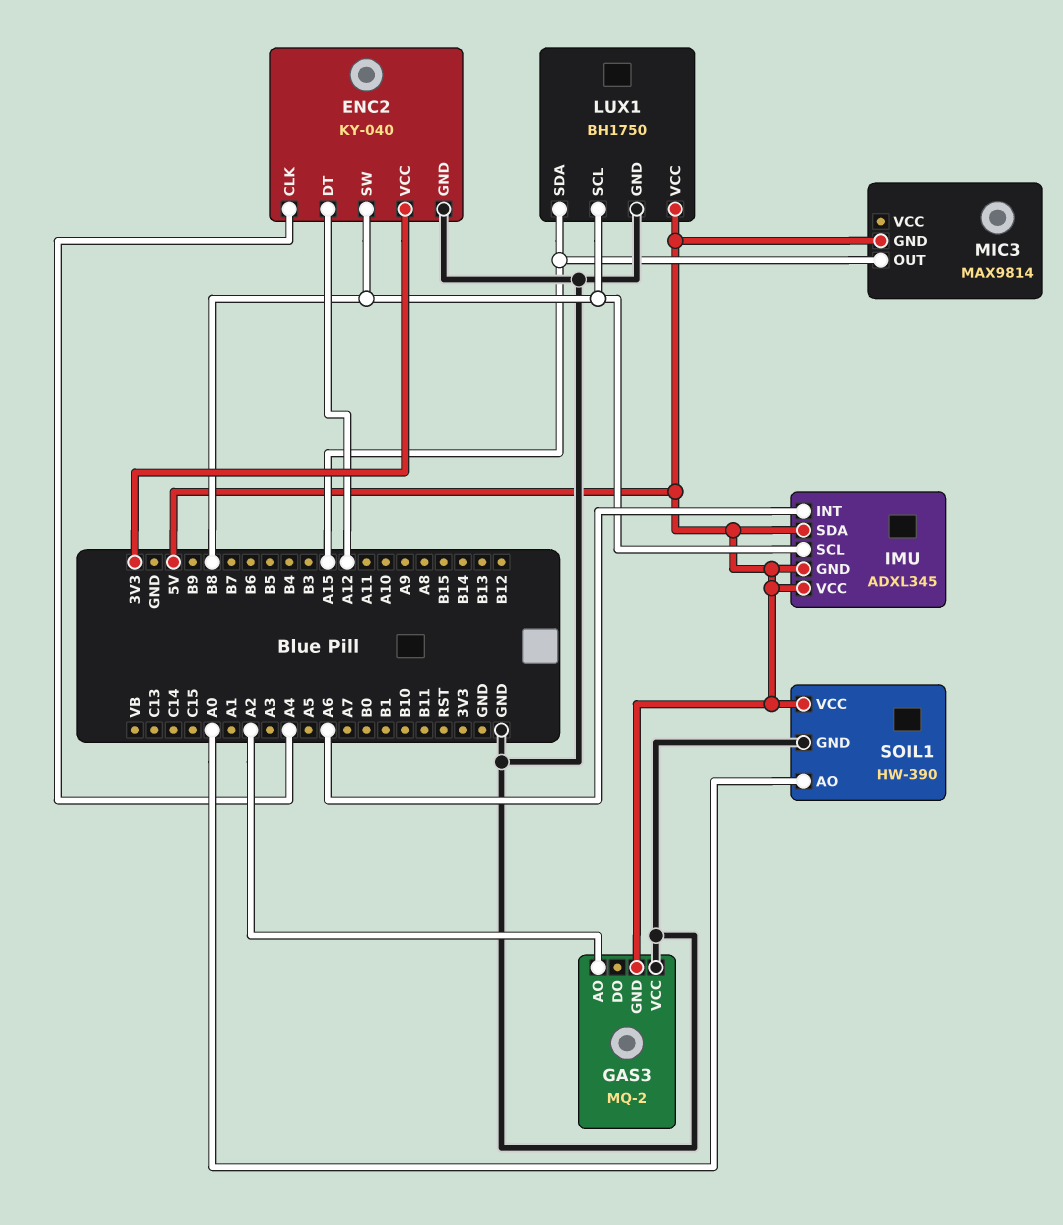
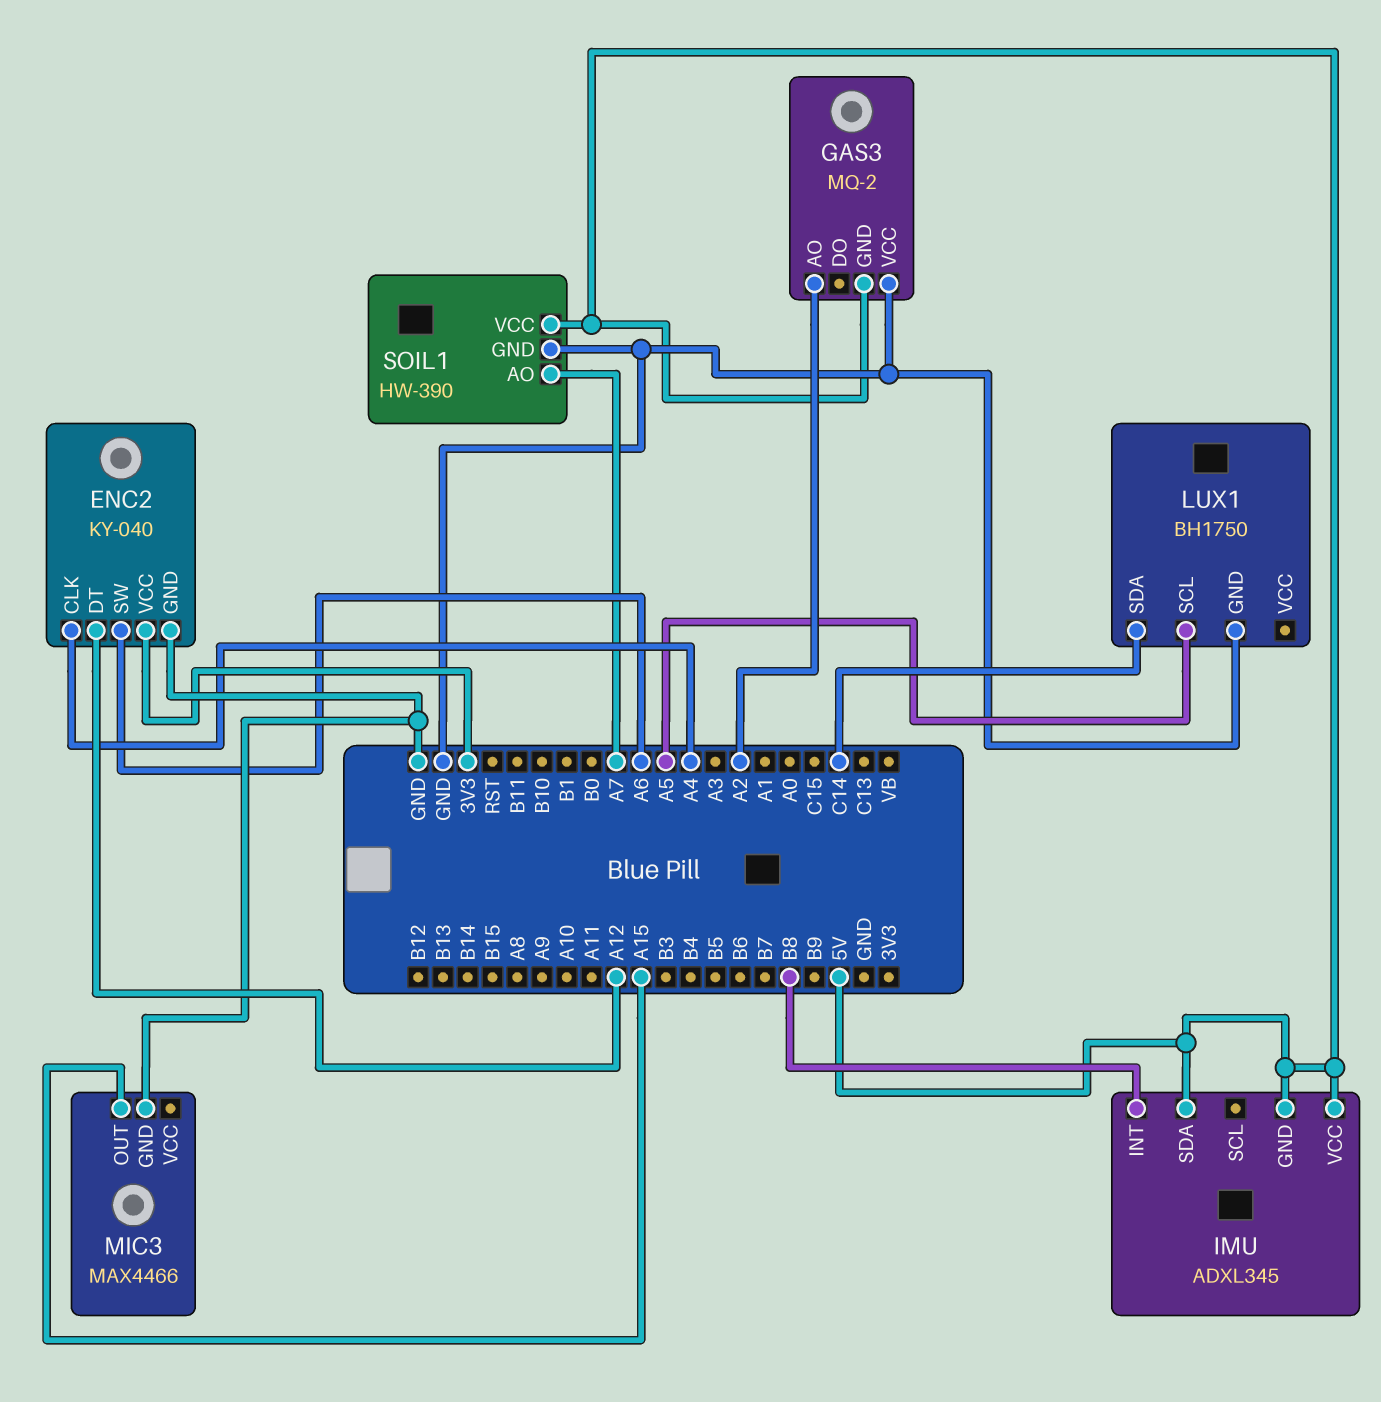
ENC2 pin SW: B8 -> A6
IMU pin INT: A6 -> B8
IMU pin SCL: B8 -> none
LUX1 pin SCL: B8 -> A5
LUX1 pin SDA: A15 -> C14
LUX1 pin VCC: 5V -> none
MIC3: MAX9814 -> MAX4466
MIC3 pin GND: 5V -> GND
SOIL1 pin AO: A0 -> A7

